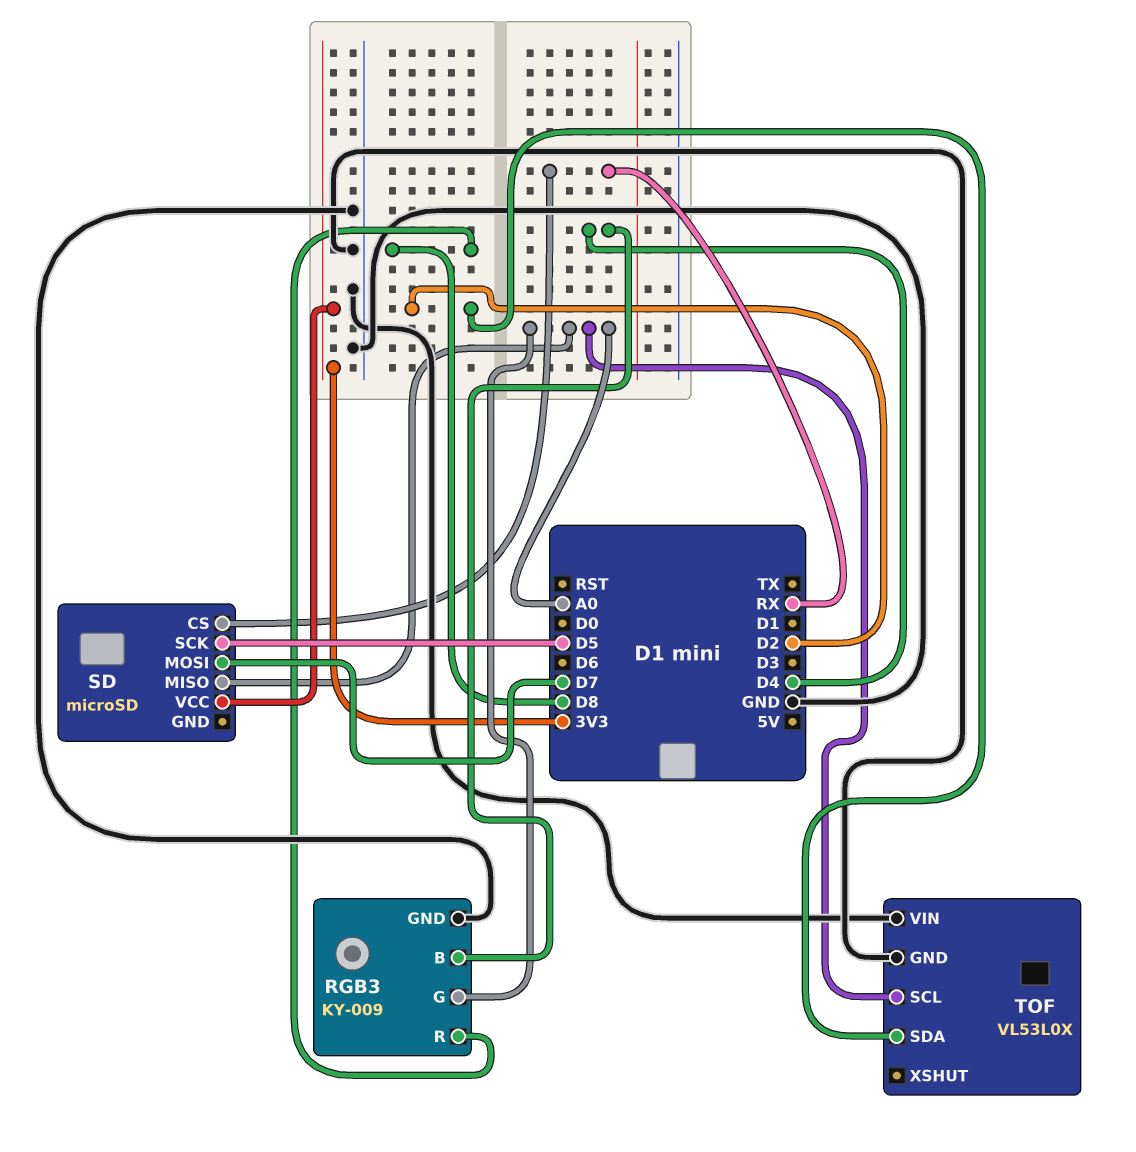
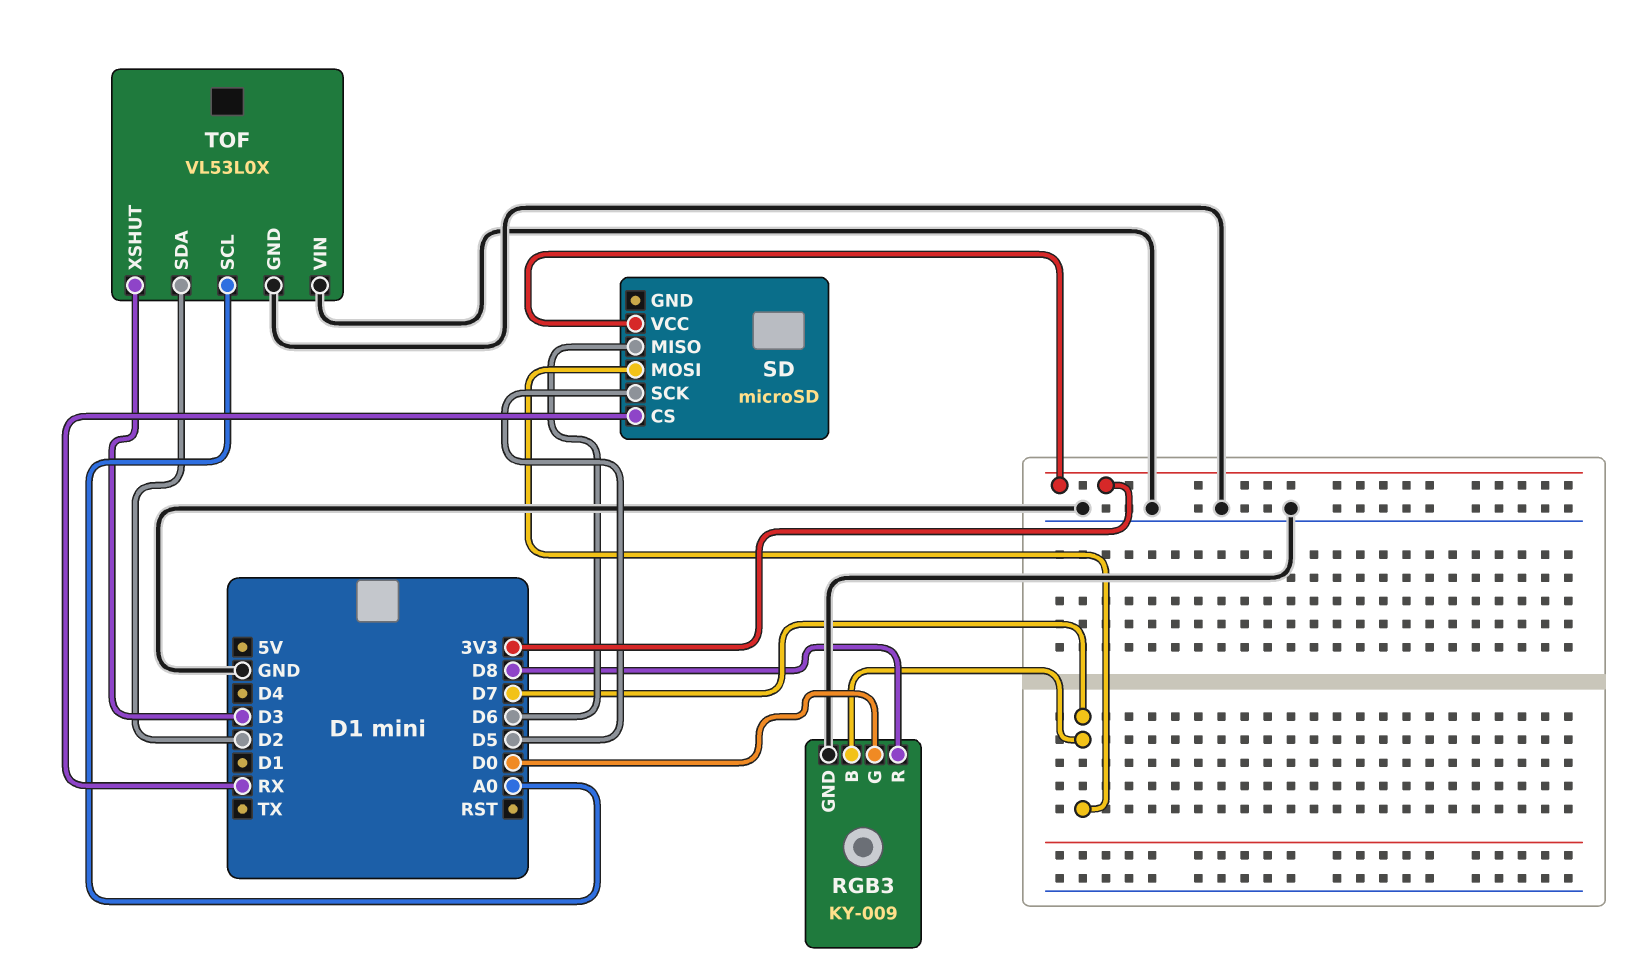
RGB3 pin B: D4 -> D7
RGB3 pin G: A0 -> D0
SD pin MISO: A0 -> D6
TOF pin XSHUT: none -> D3

